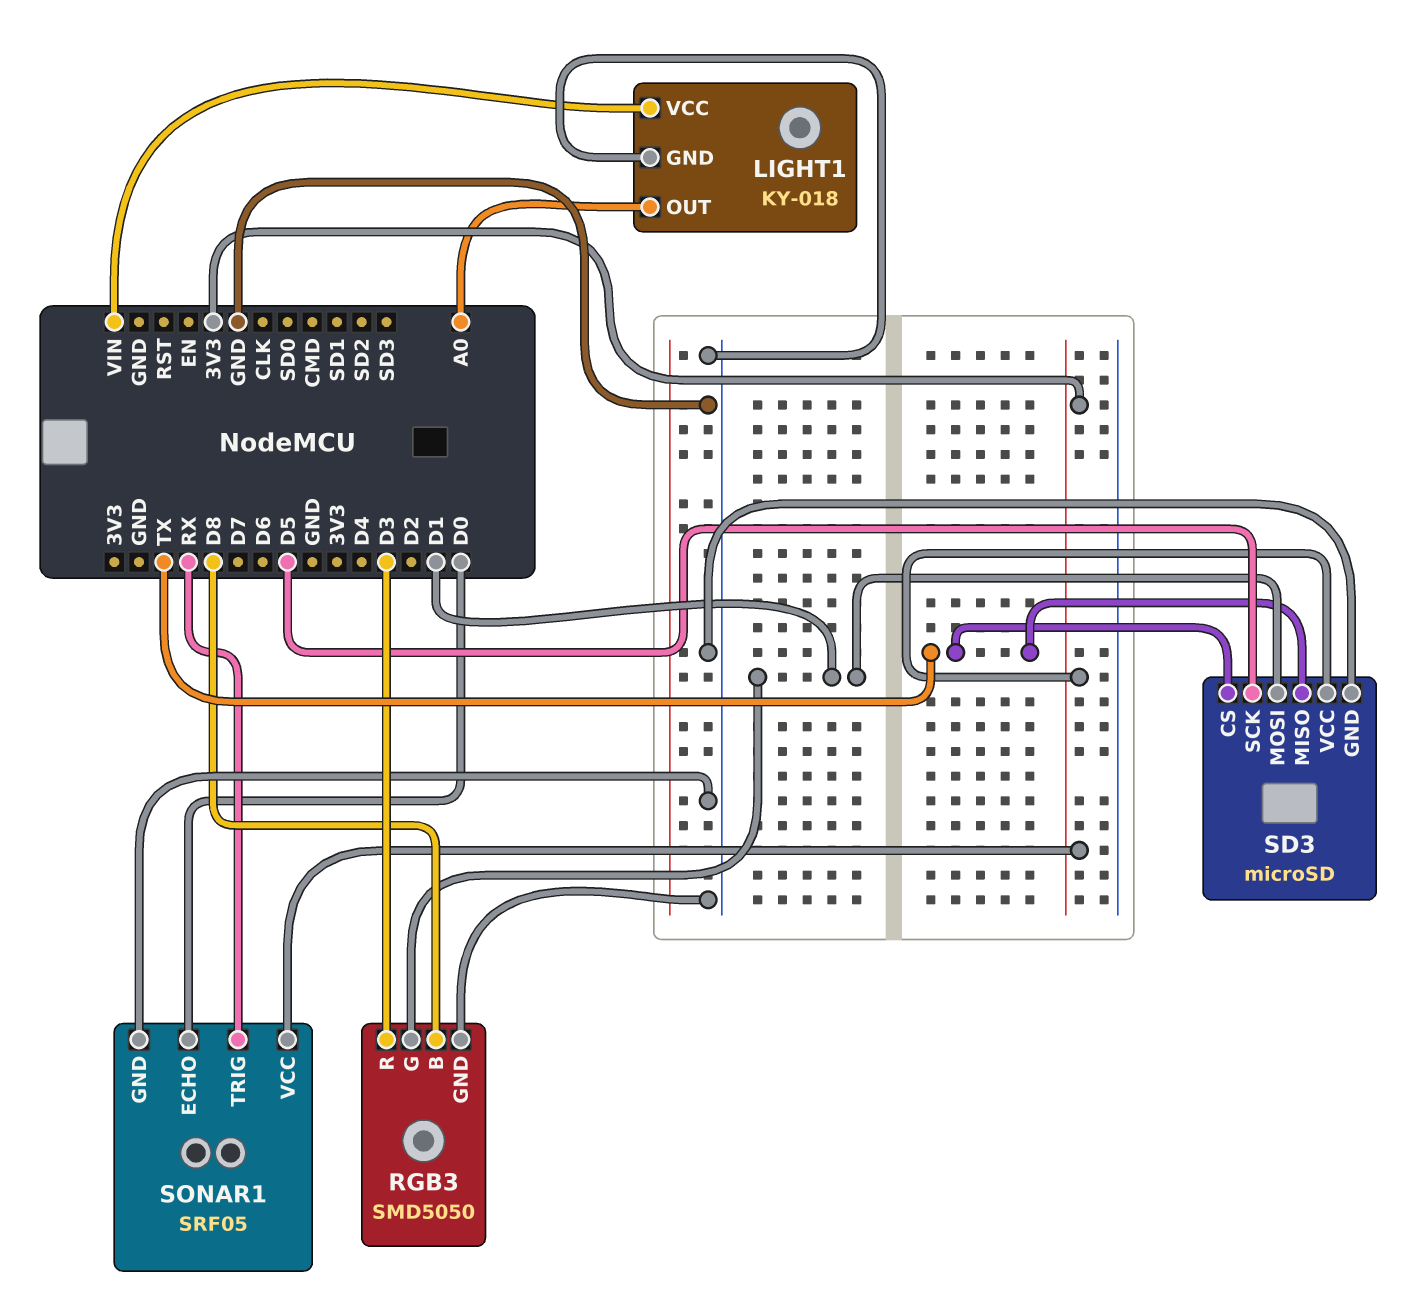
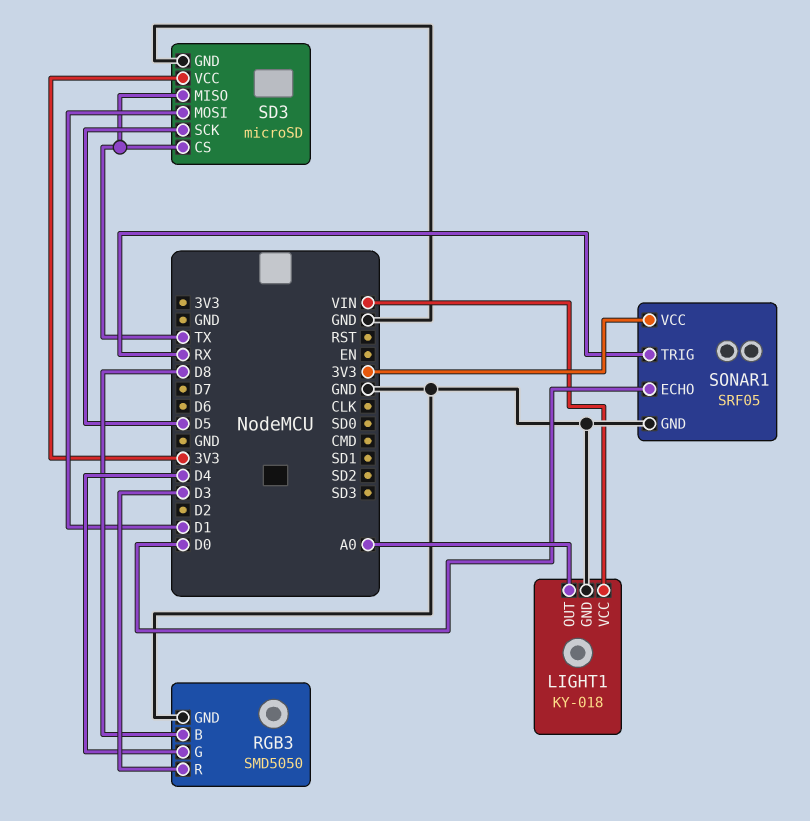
RGB3 pin G: D1 -> D4

